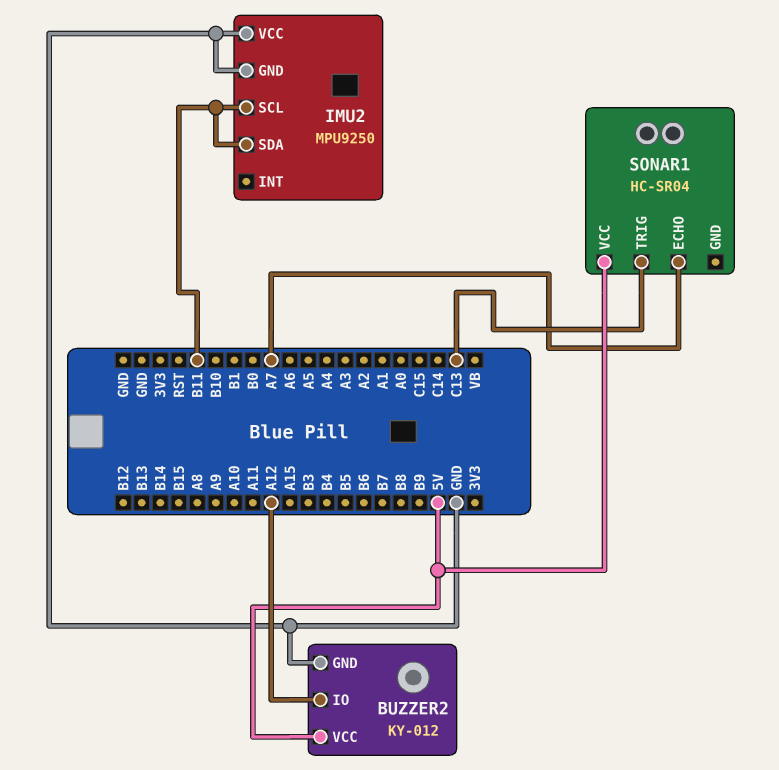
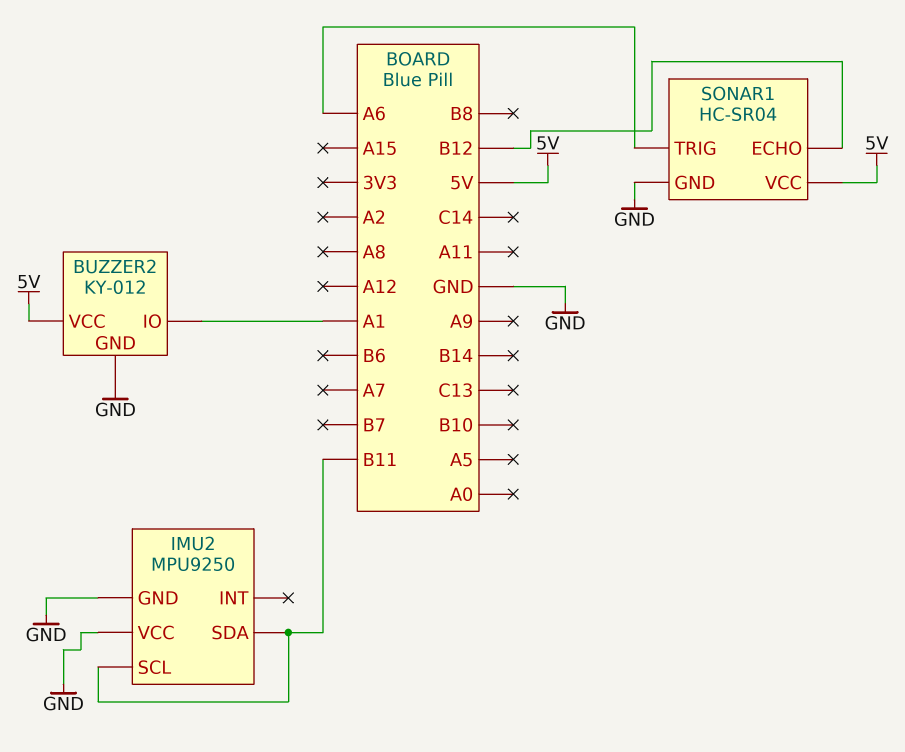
BUZZER2 pin IO: A12 -> A1
SONAR1 pin ECHO: A7 -> B12
SONAR1 pin GND: none -> GND
SONAR1 pin TRIG: C13 -> A6

